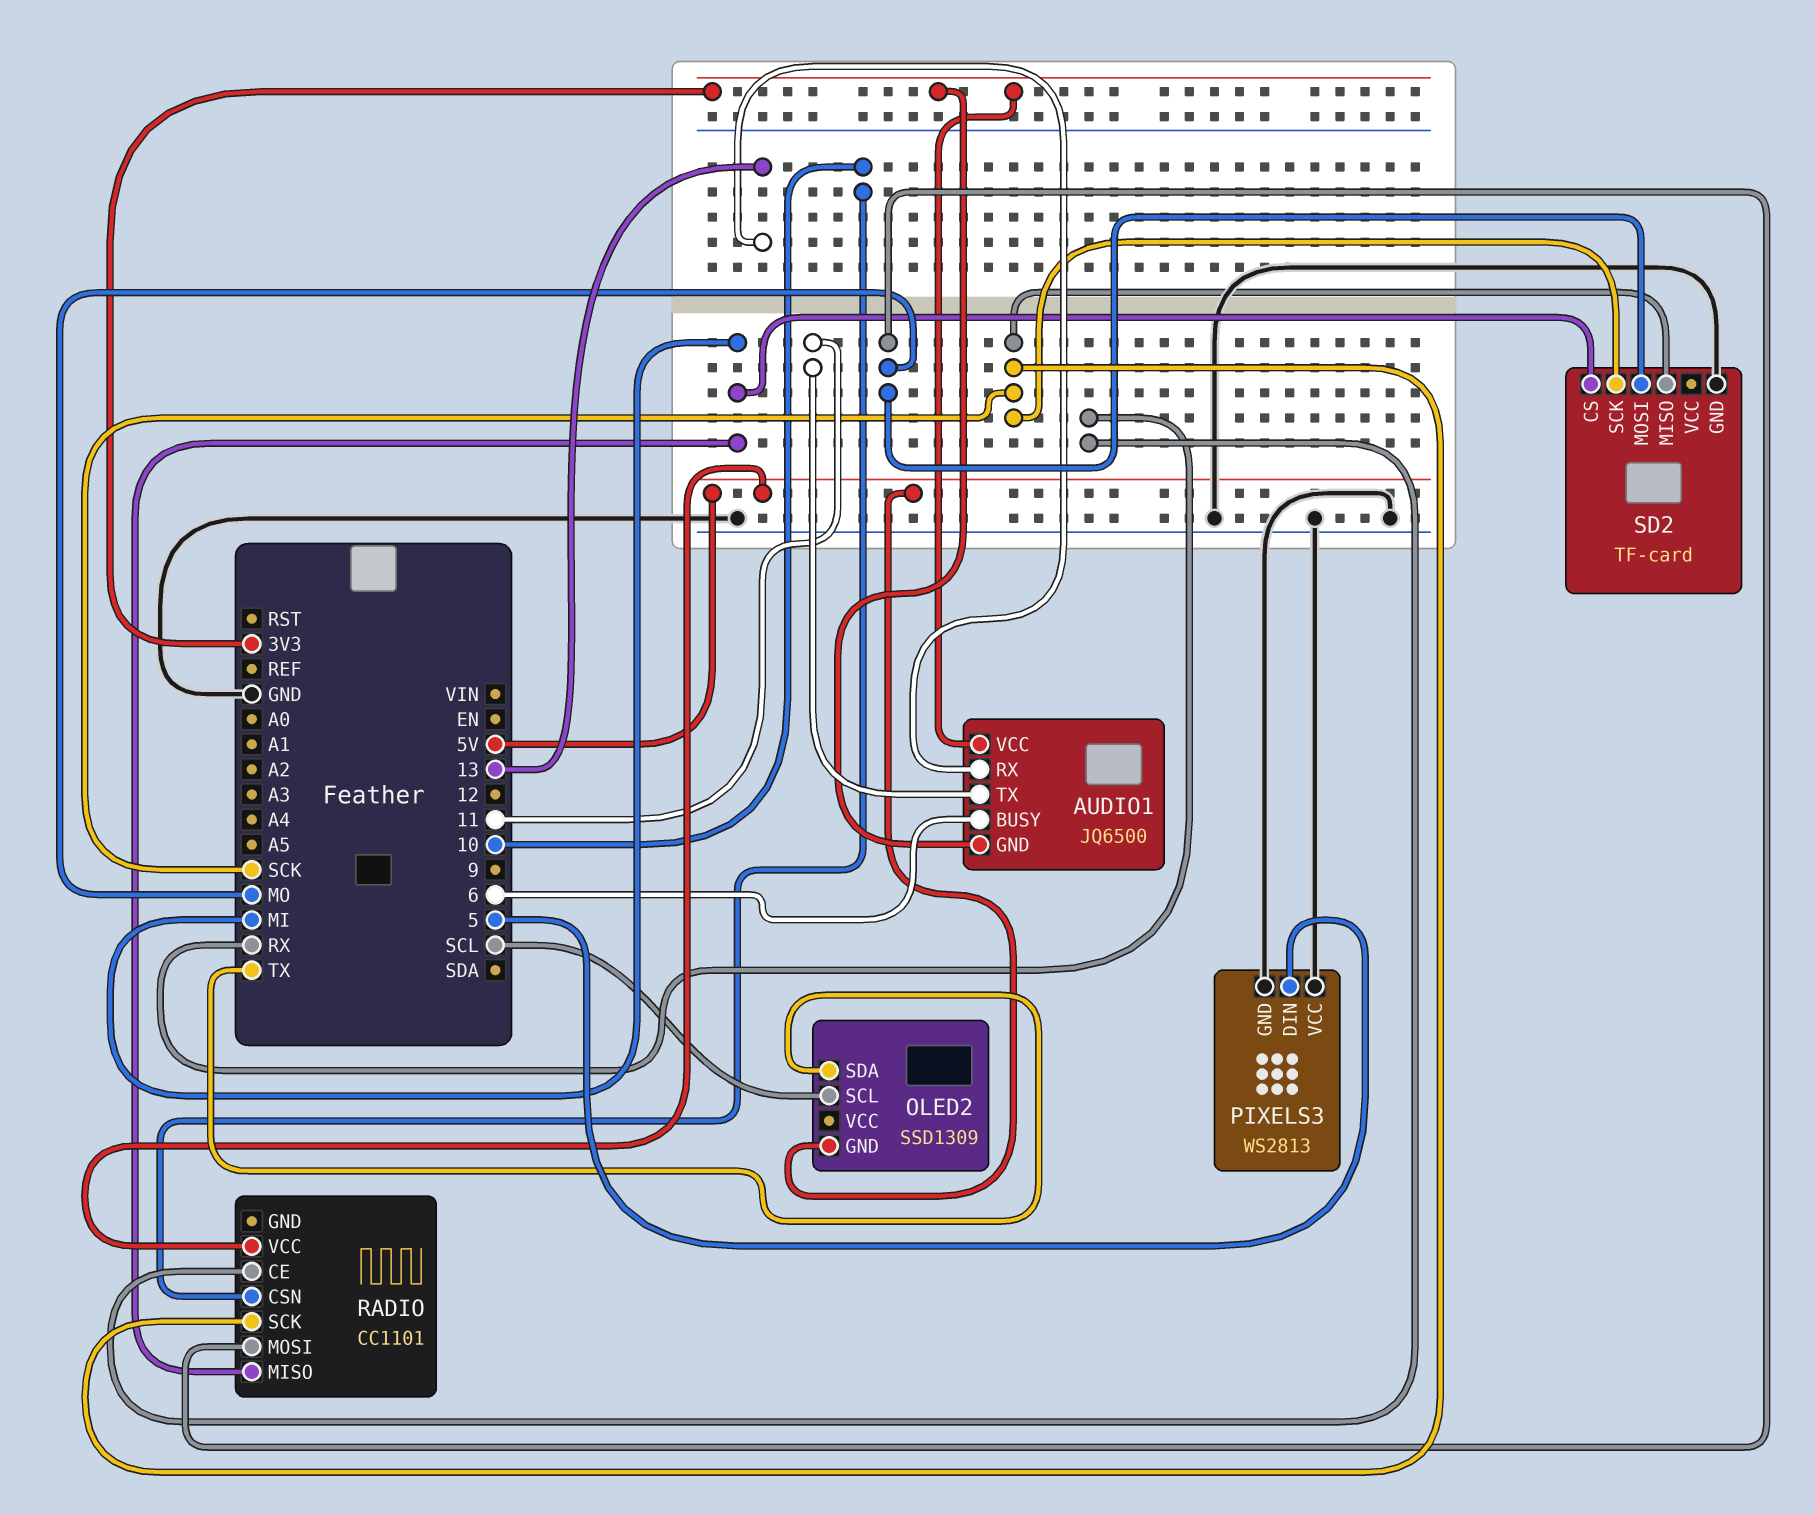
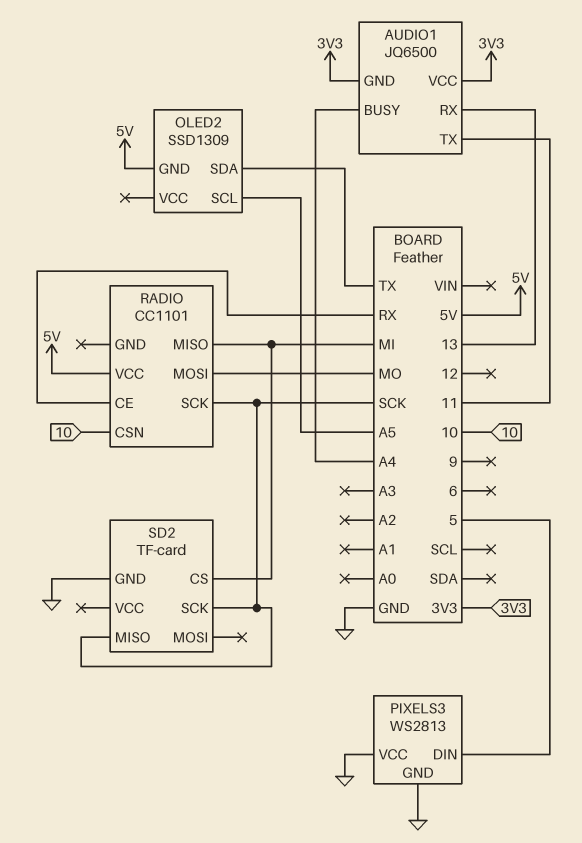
AUDIO1 pin BUSY: 6 -> A4
OLED2 pin SCL: SCL -> A5
SD2 pin MOSI: MO -> none

